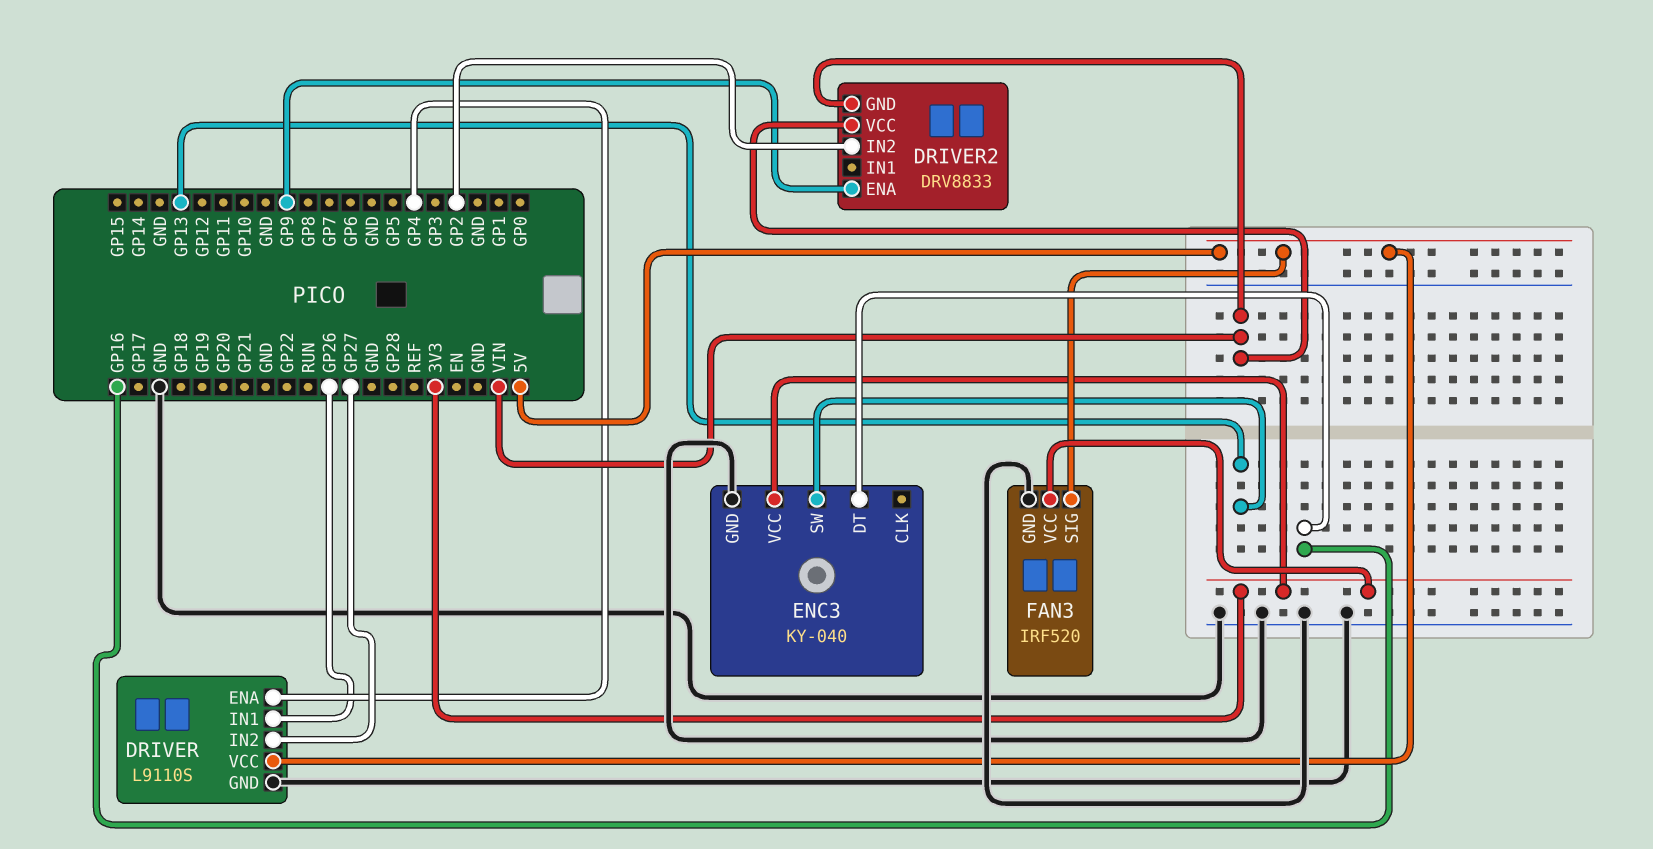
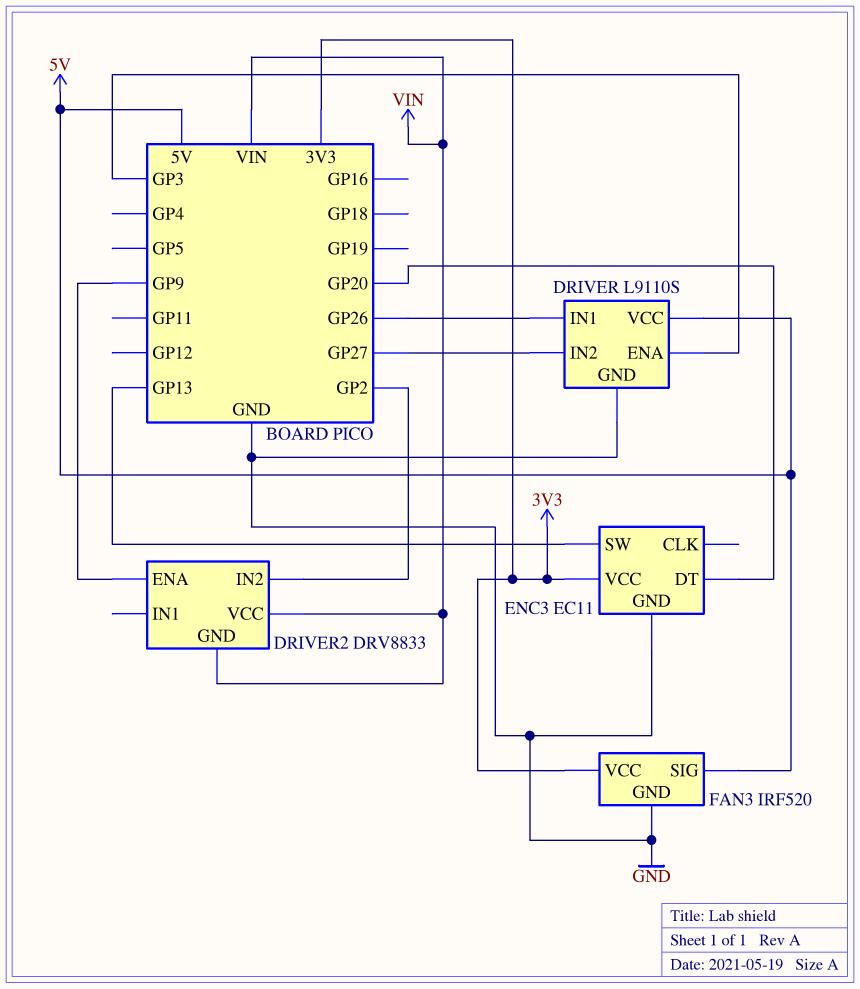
DRIVER pin ENA: GP4 -> GP3
ENC3: KY-040 -> EC11
ENC3 pin DT: GP16 -> GP20

